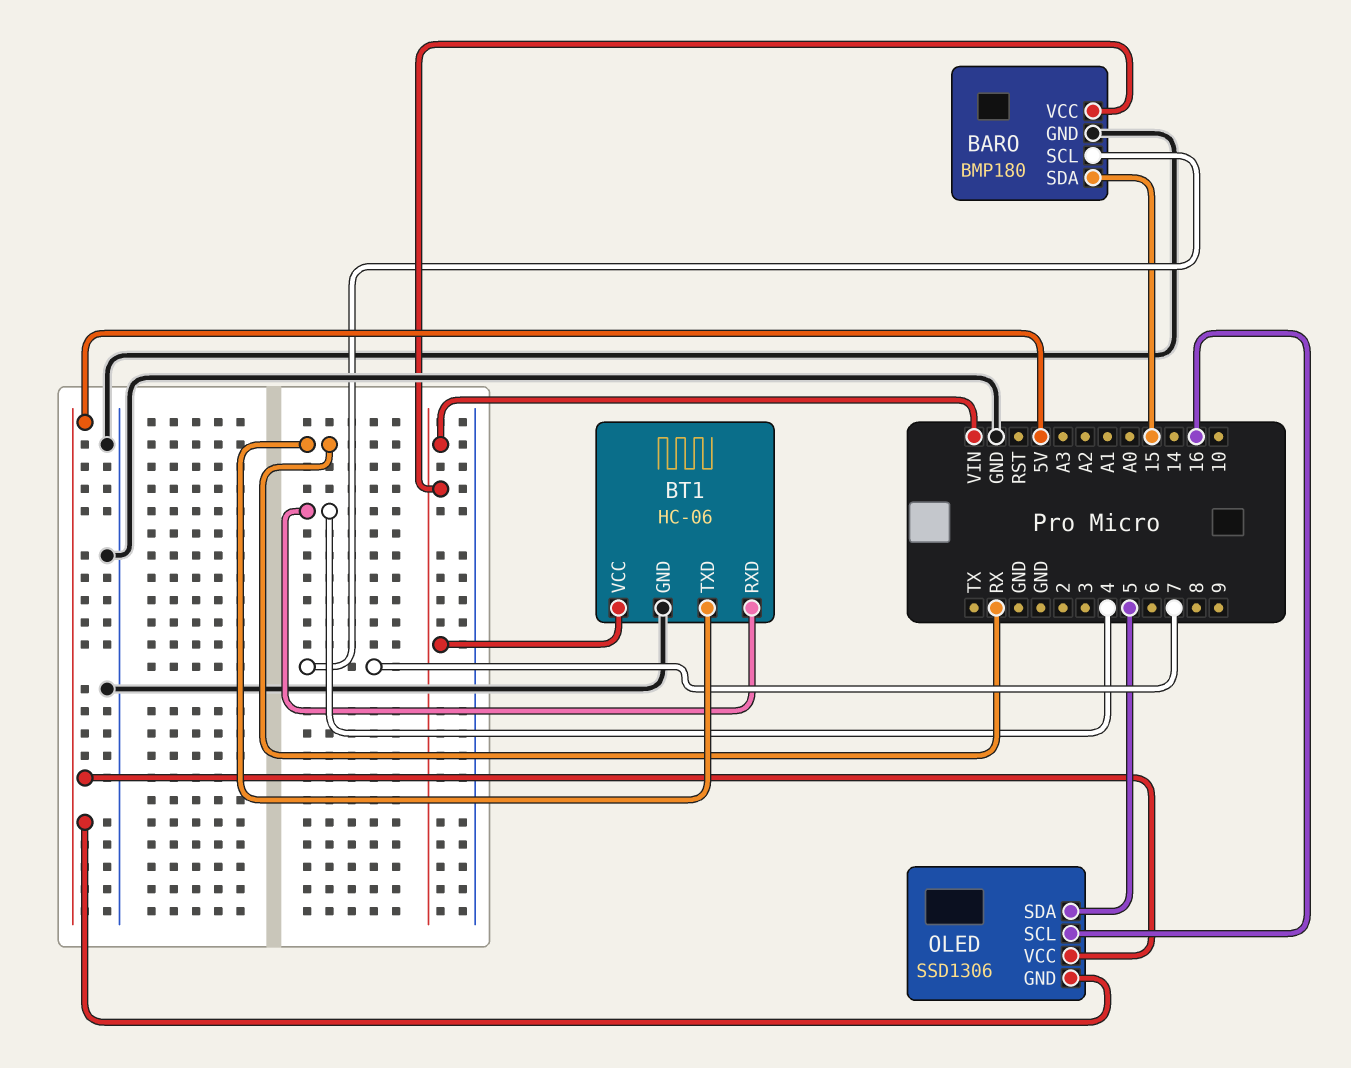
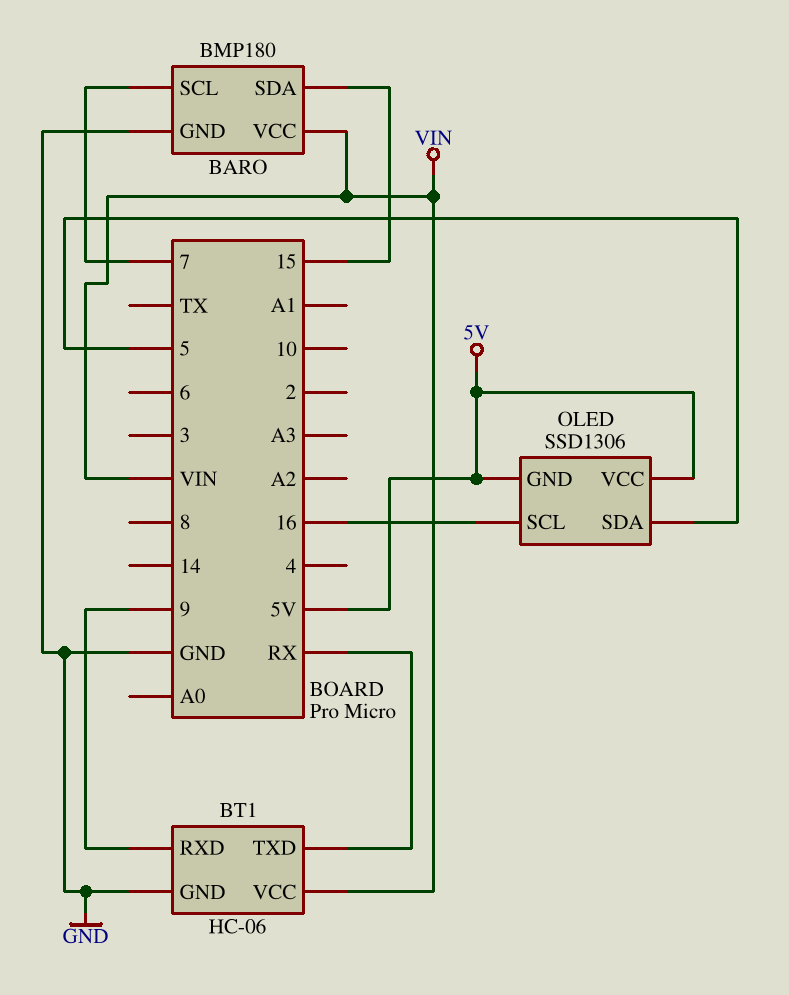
BT1 pin RXD: 4 -> 9

